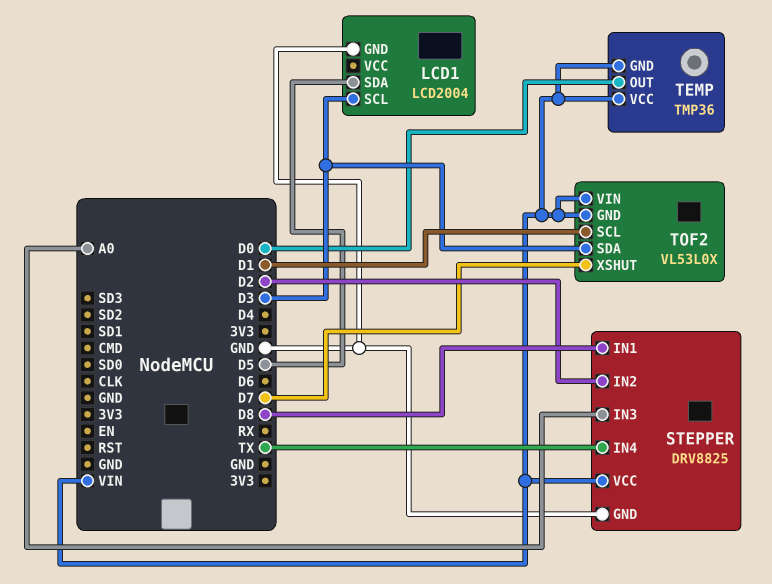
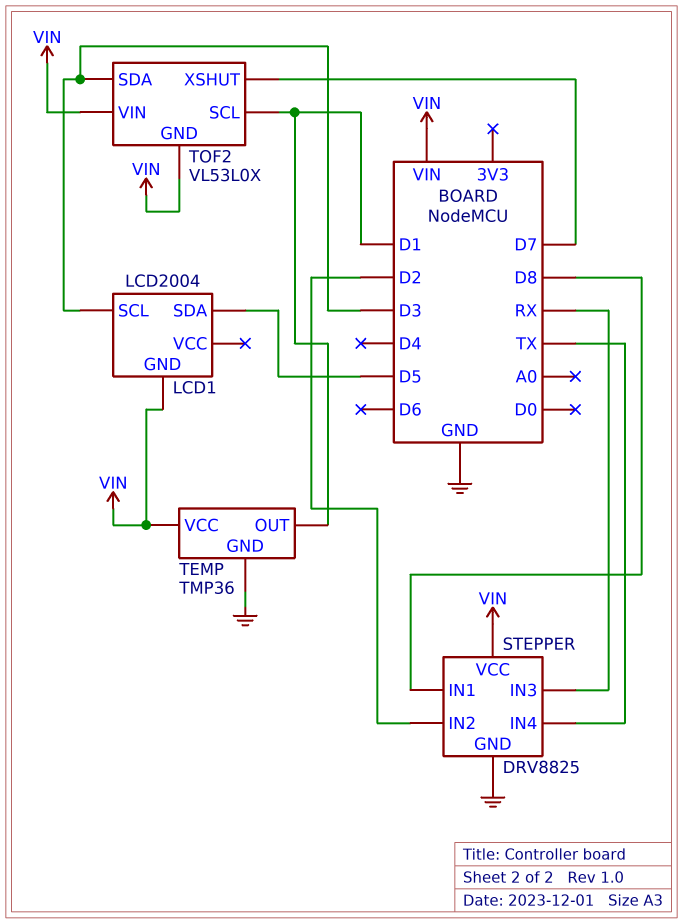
LCD1 pin GND: GND -> VIN
STEPPER pin IN3: A0 -> RX
TEMP pin GND: VIN -> GND
TEMP pin OUT: D0 -> D1

